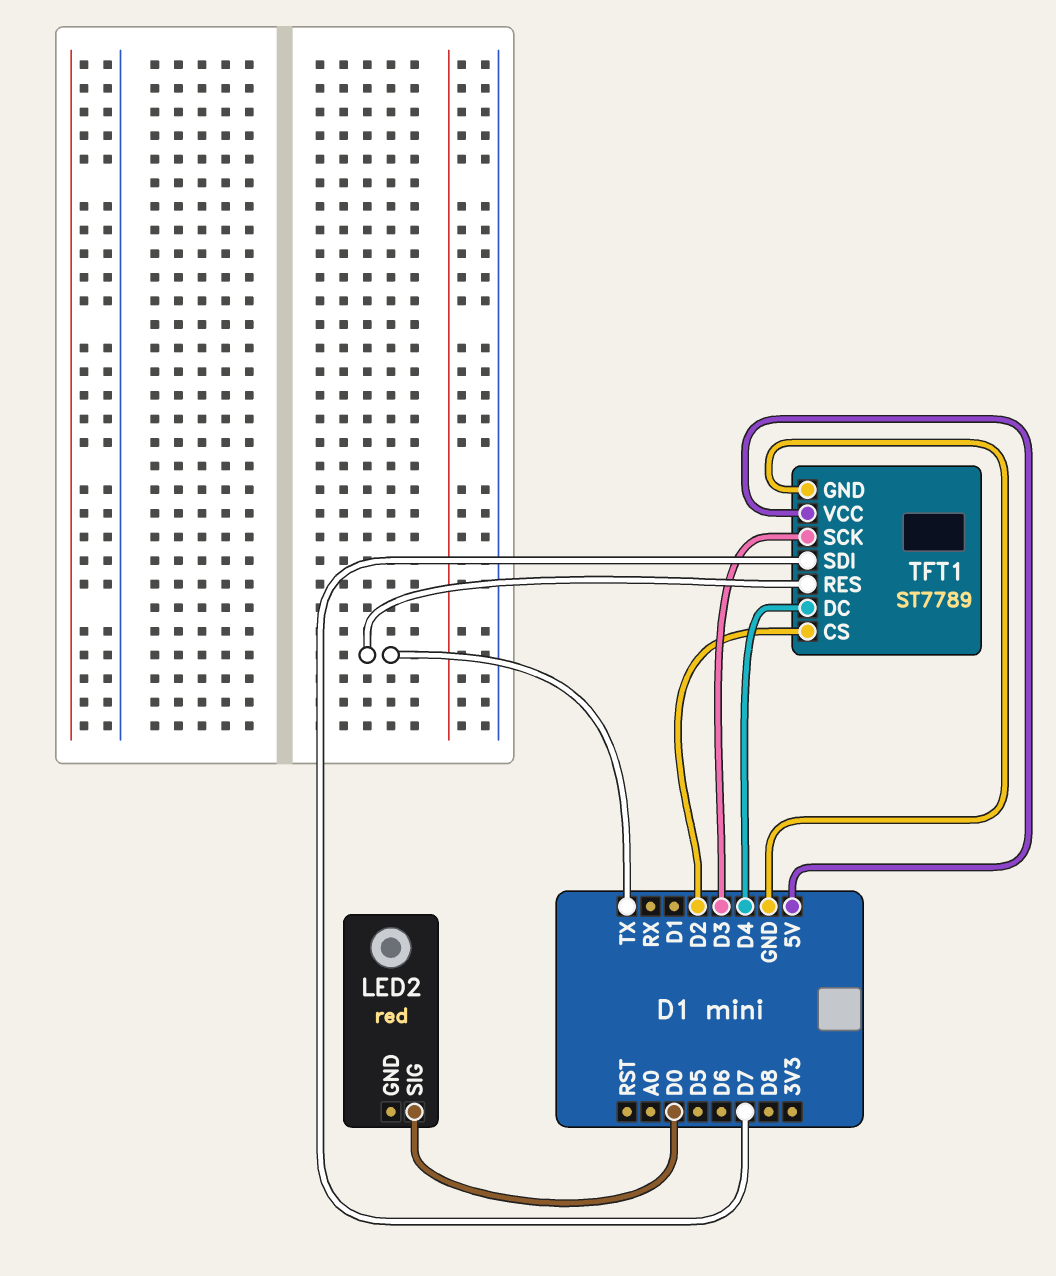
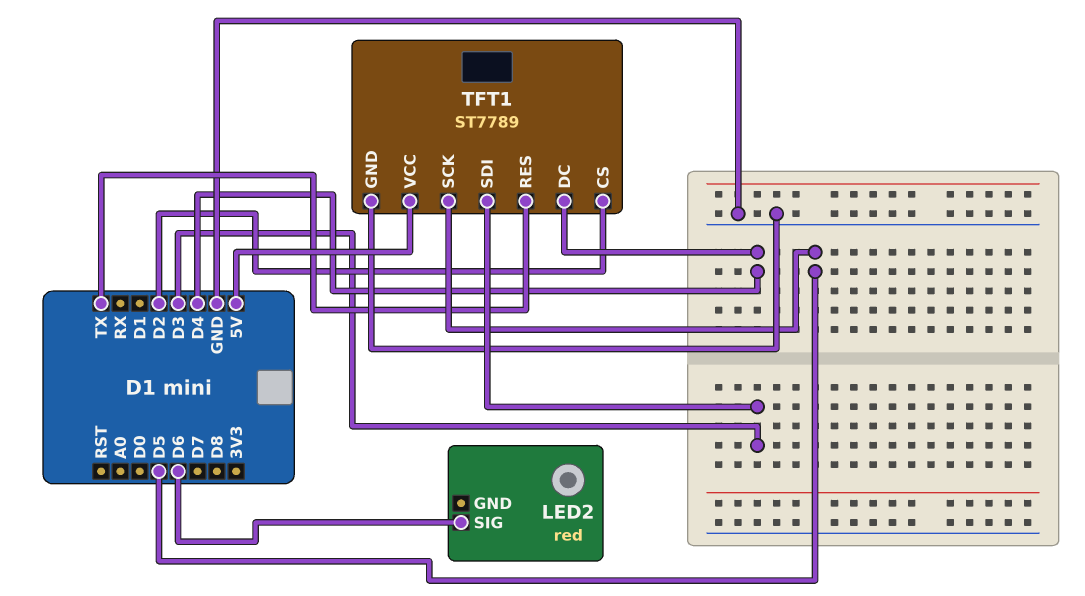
LED2 pin SIG: D0 -> D6
TFT1 pin SCK: D3 -> D5
TFT1 pin SDI: D7 -> D3

